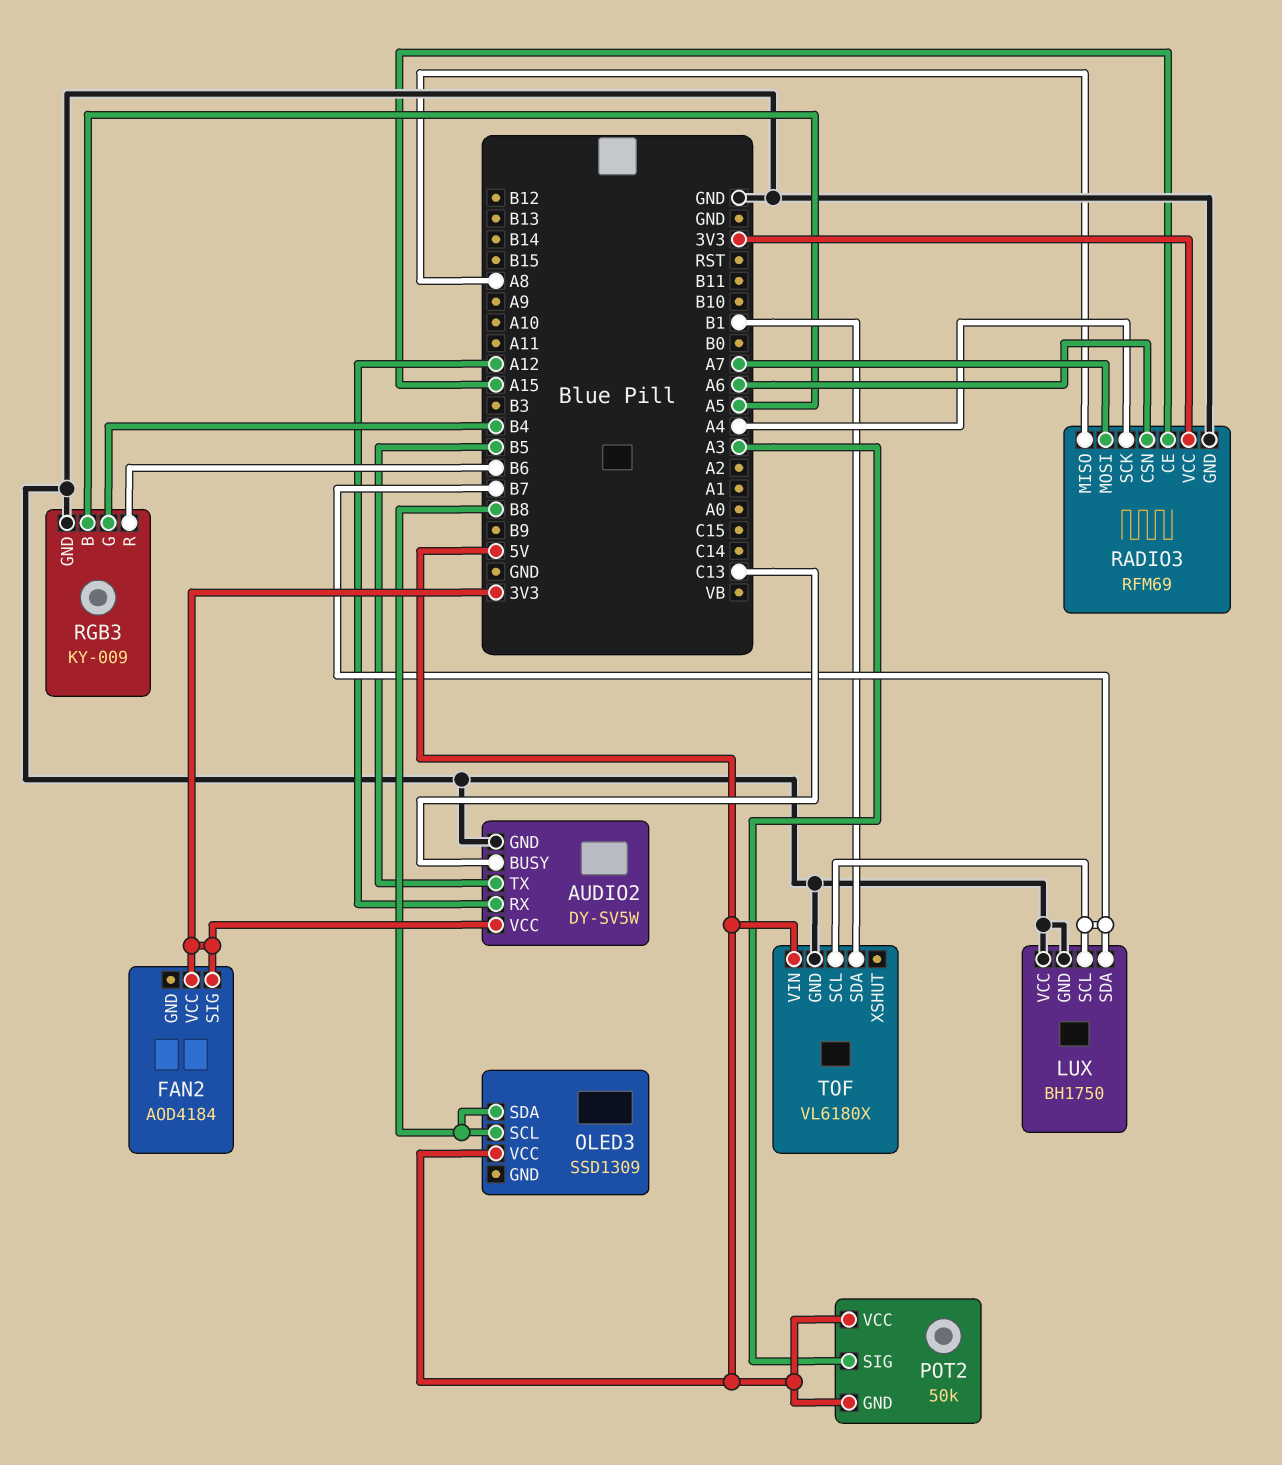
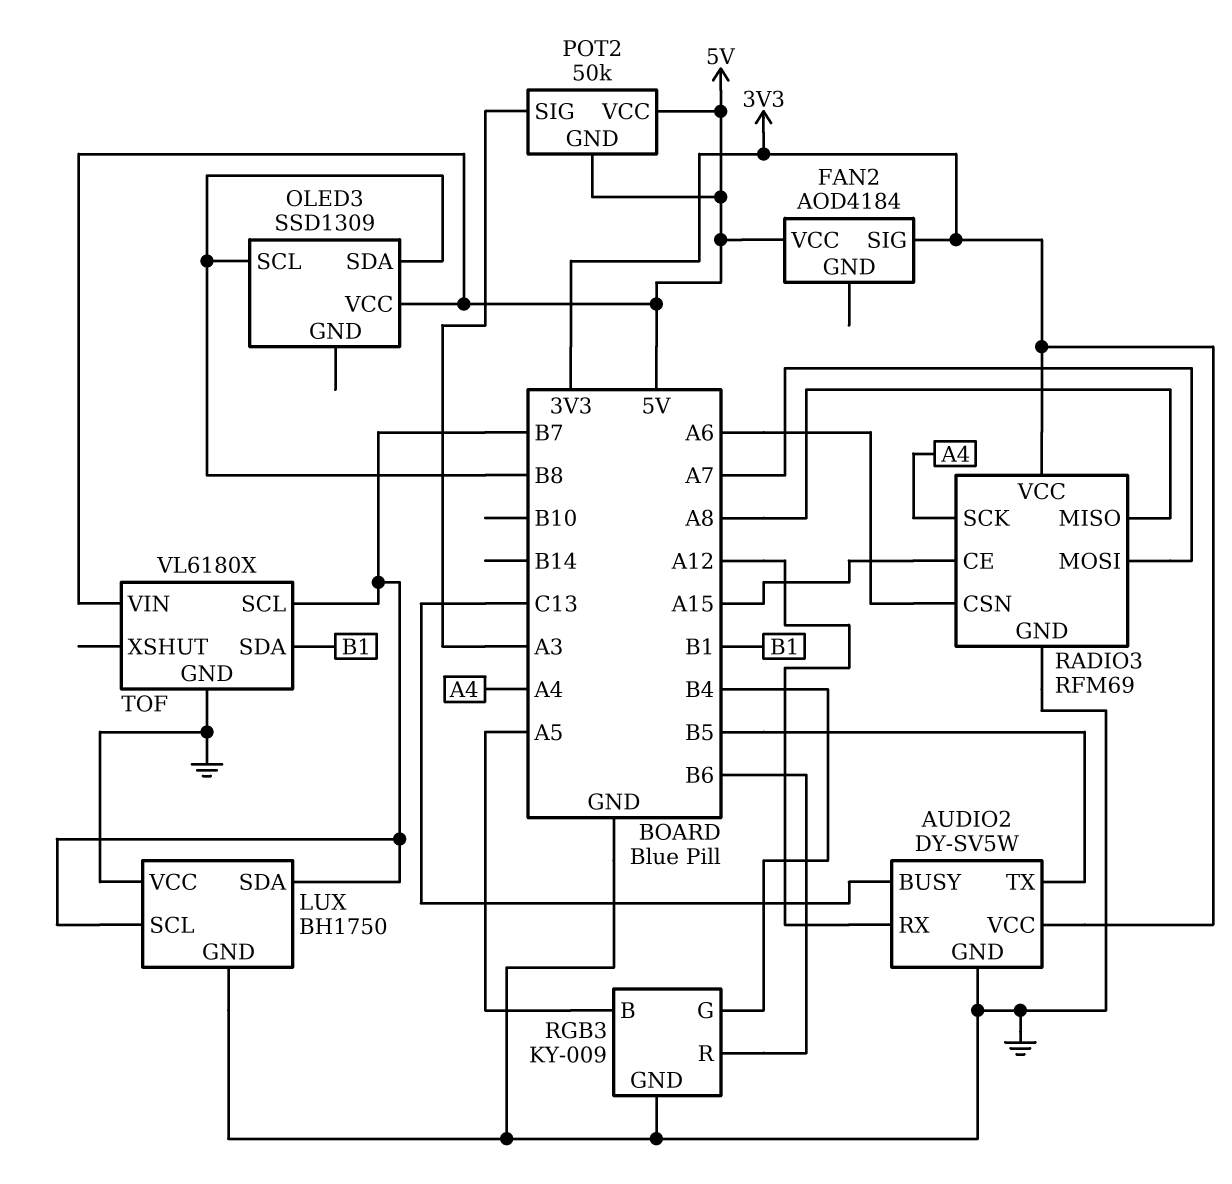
FAN2 pin VCC: 3V3 -> 5V

